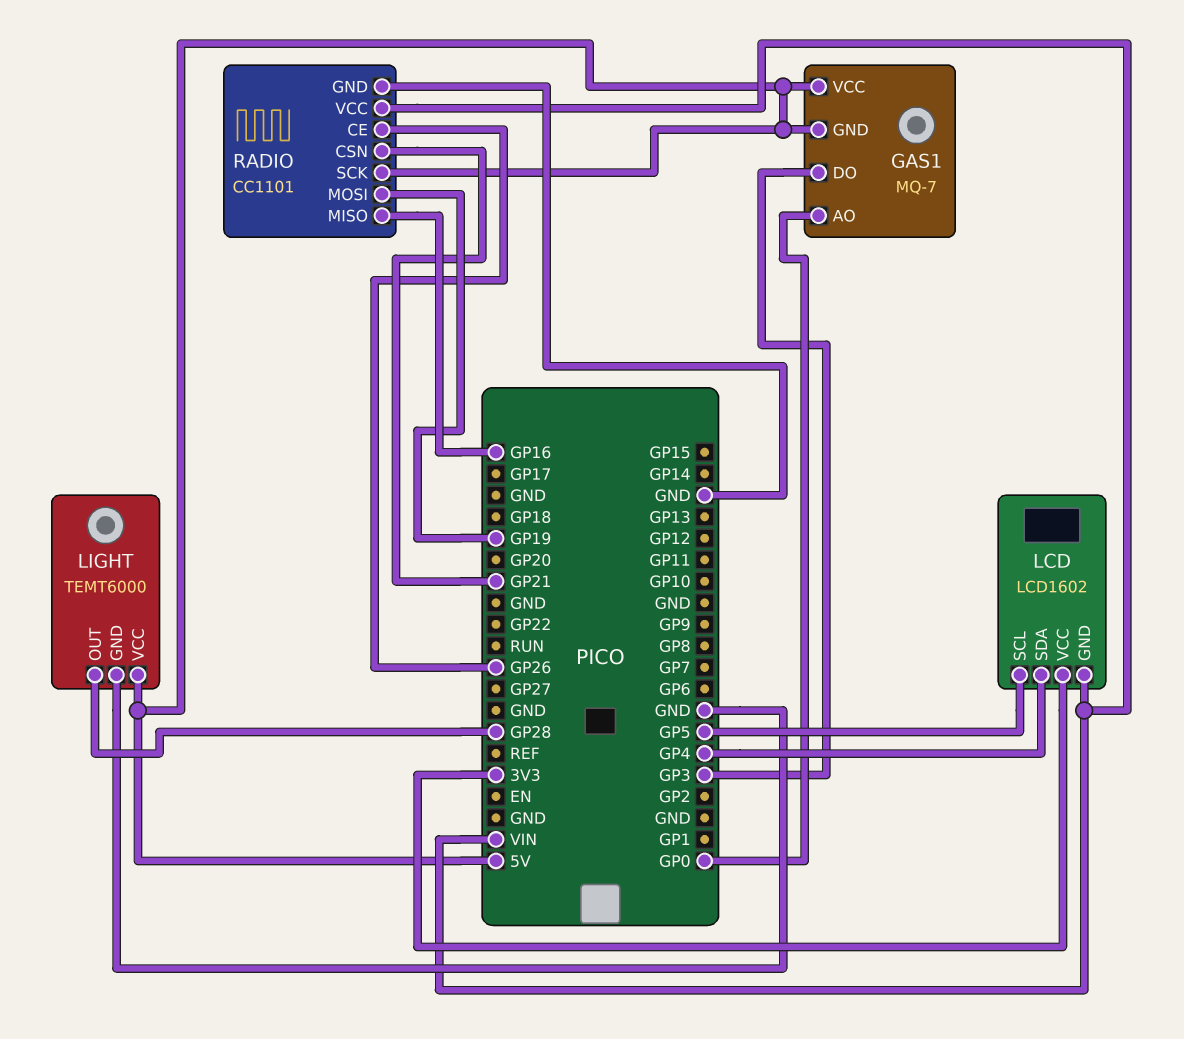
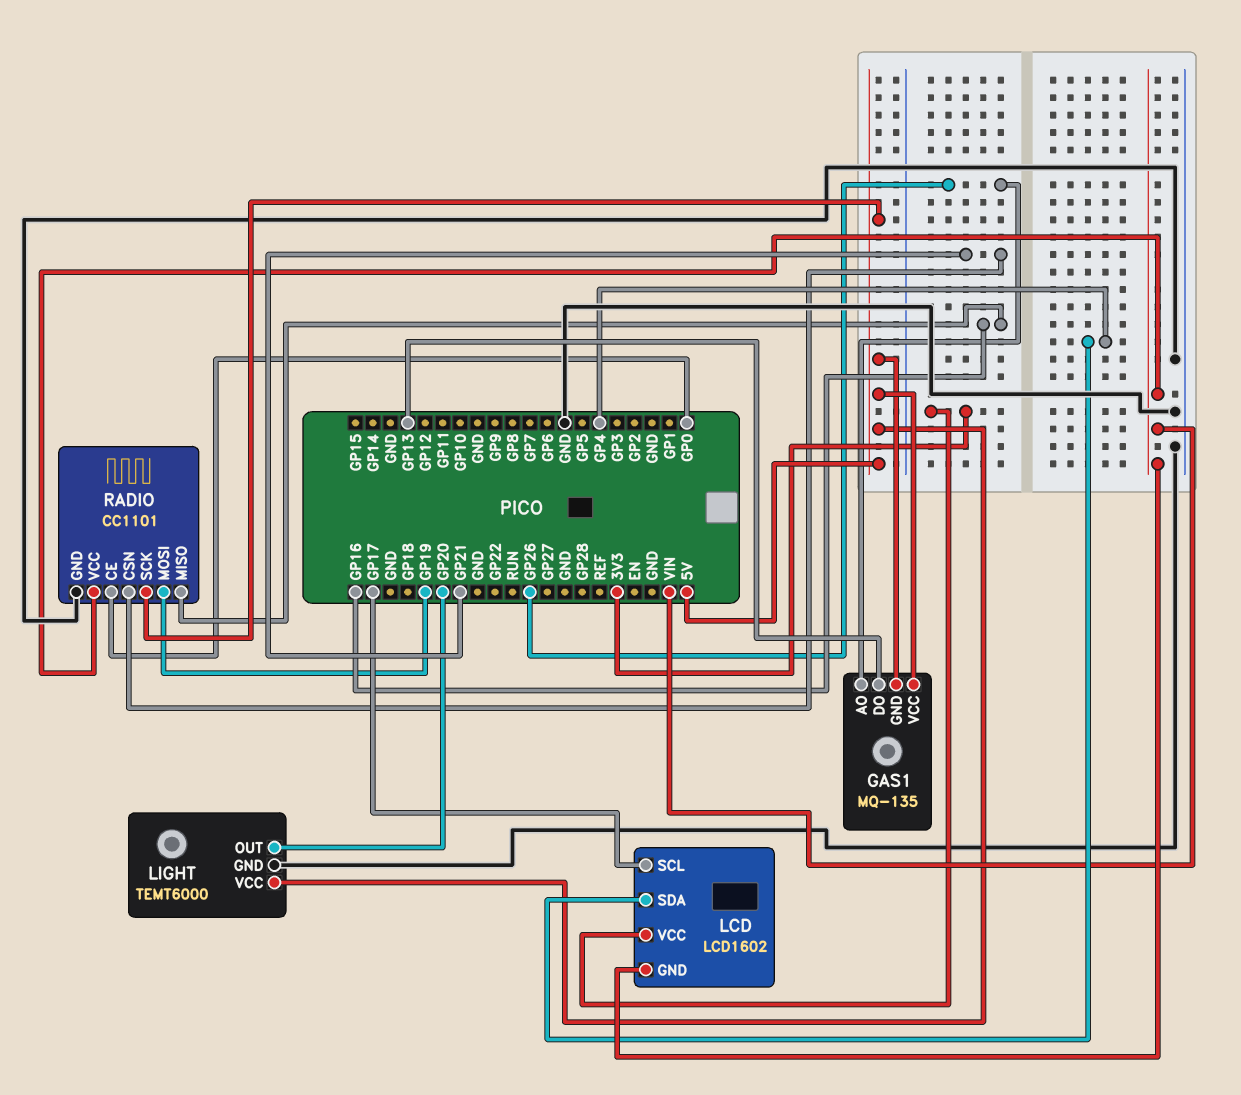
GAS1: MQ-7 -> MQ-135
GAS1 pin AO: GP0 -> GP26
GAS1 pin DO: GP3 -> GP13
LCD pin SCL: GP5 -> GP17
LIGHT pin OUT: GP28 -> GP20
RADIO pin CE: GP26 -> GP0

